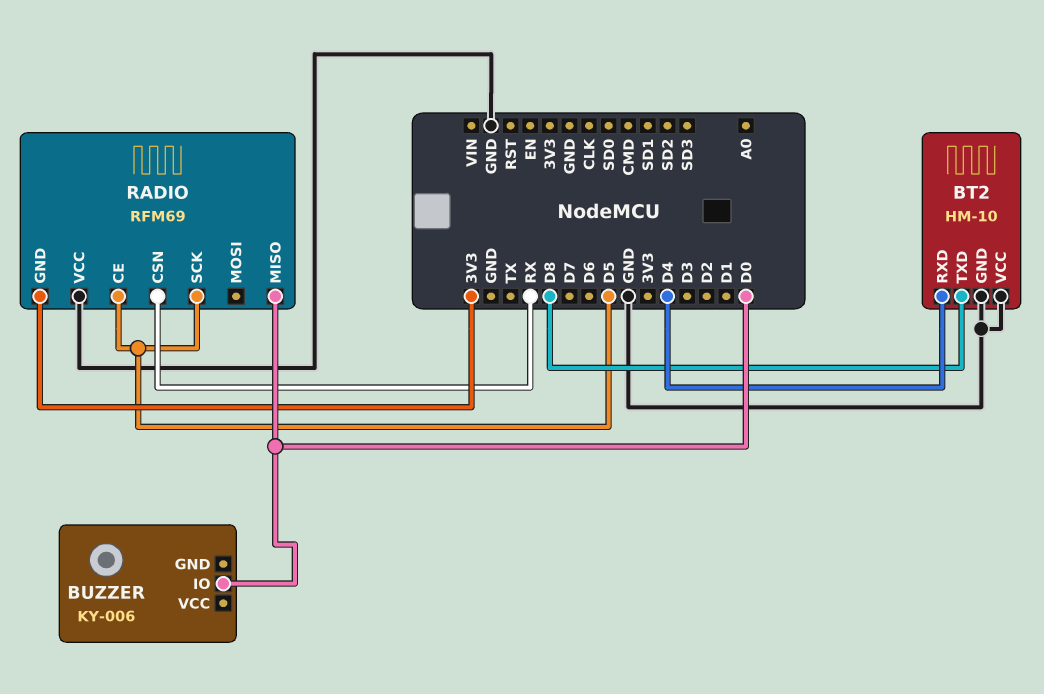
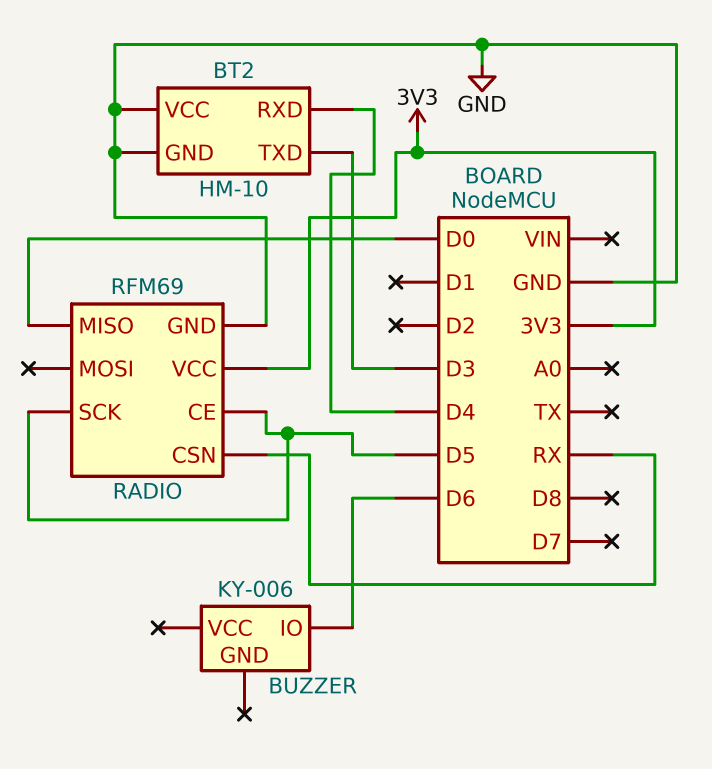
BT2 pin TXD: D8 -> D3
BUZZER pin IO: D0 -> D6
RADIO pin GND: 3V3 -> GND
RADIO pin VCC: GND -> 3V3

